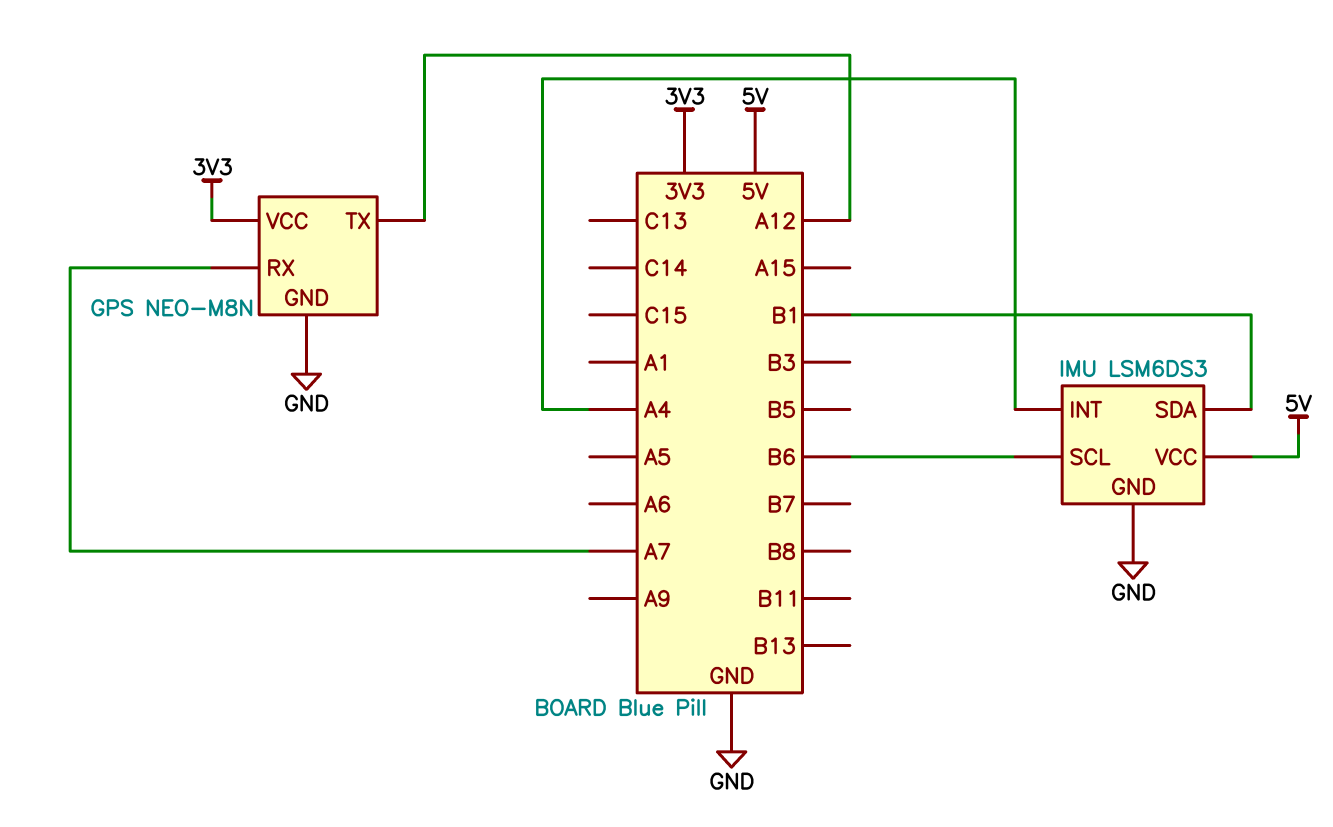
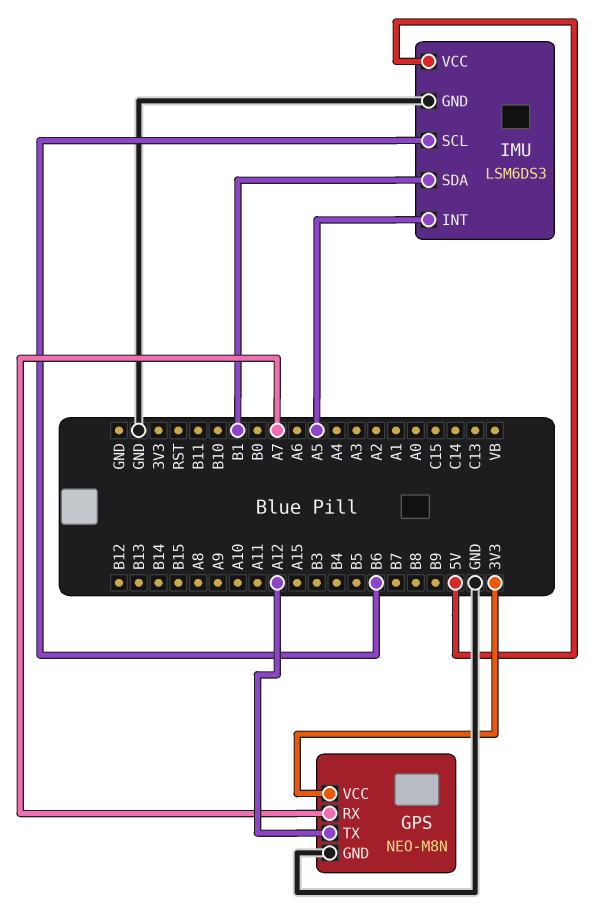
IMU pin INT: A4 -> A5

